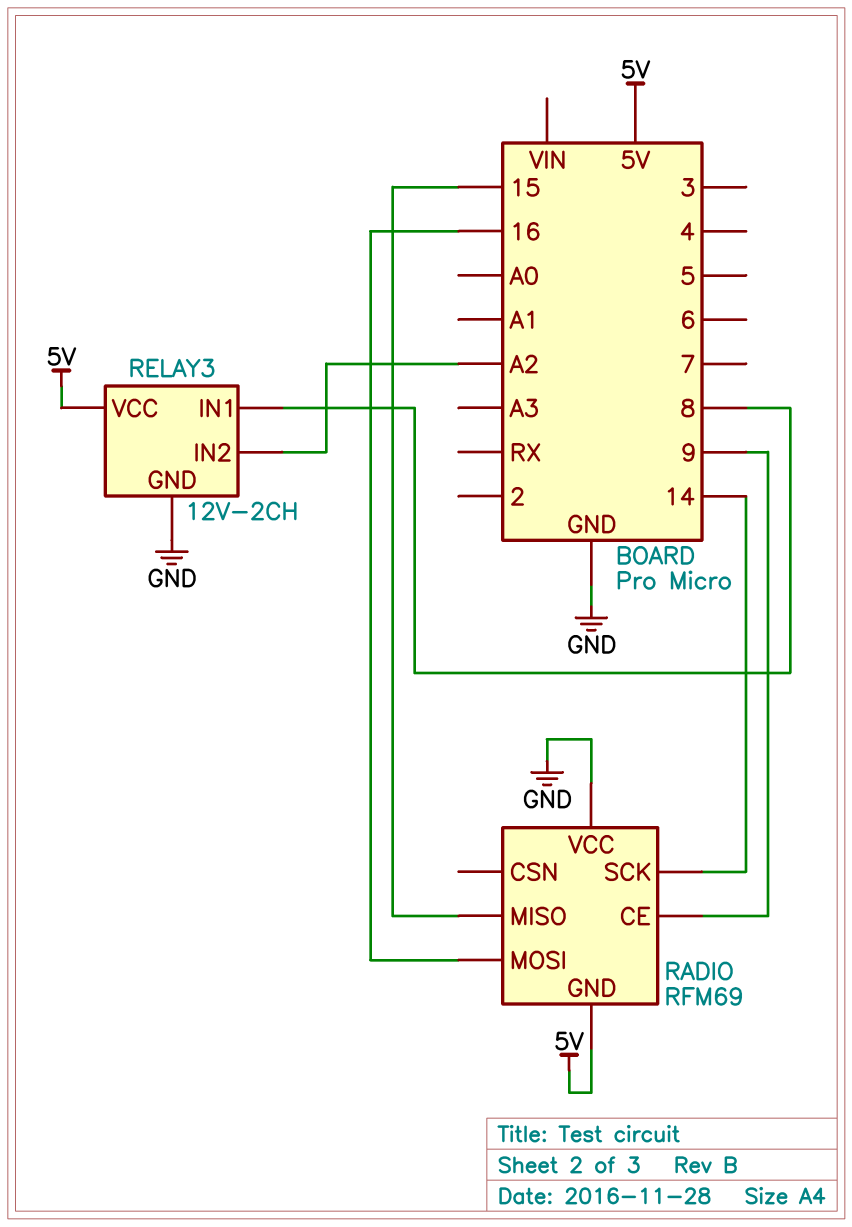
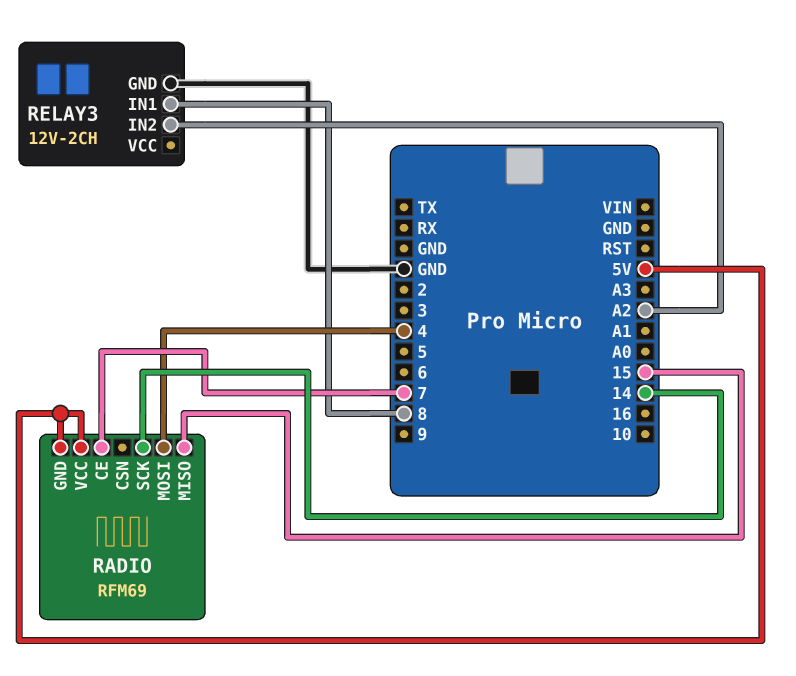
RADIO pin CE: 9 -> 7
RADIO pin MOSI: 16 -> 4
RADIO pin VCC: GND -> 5V
RELAY3 pin VCC: 5V -> none

